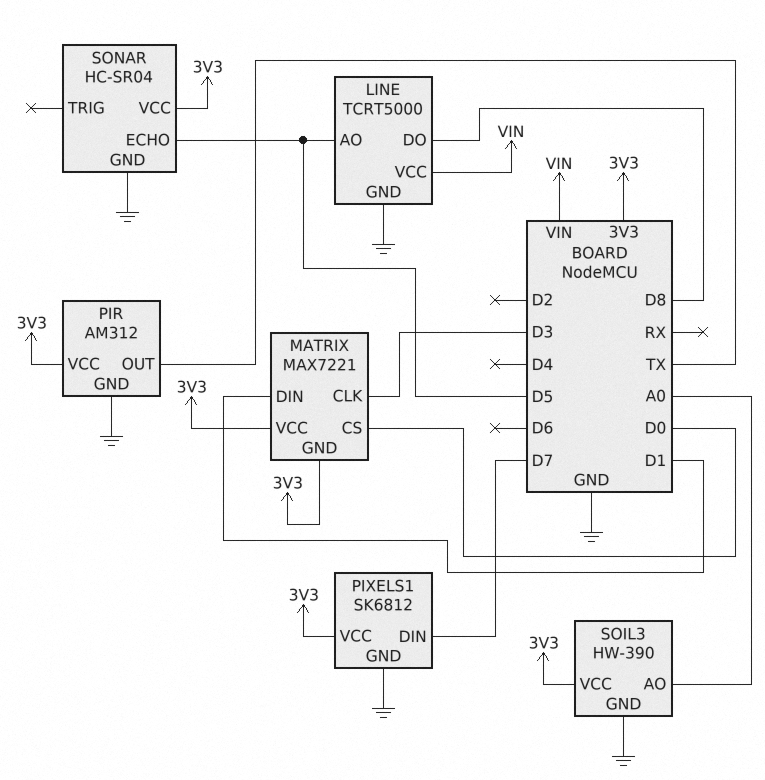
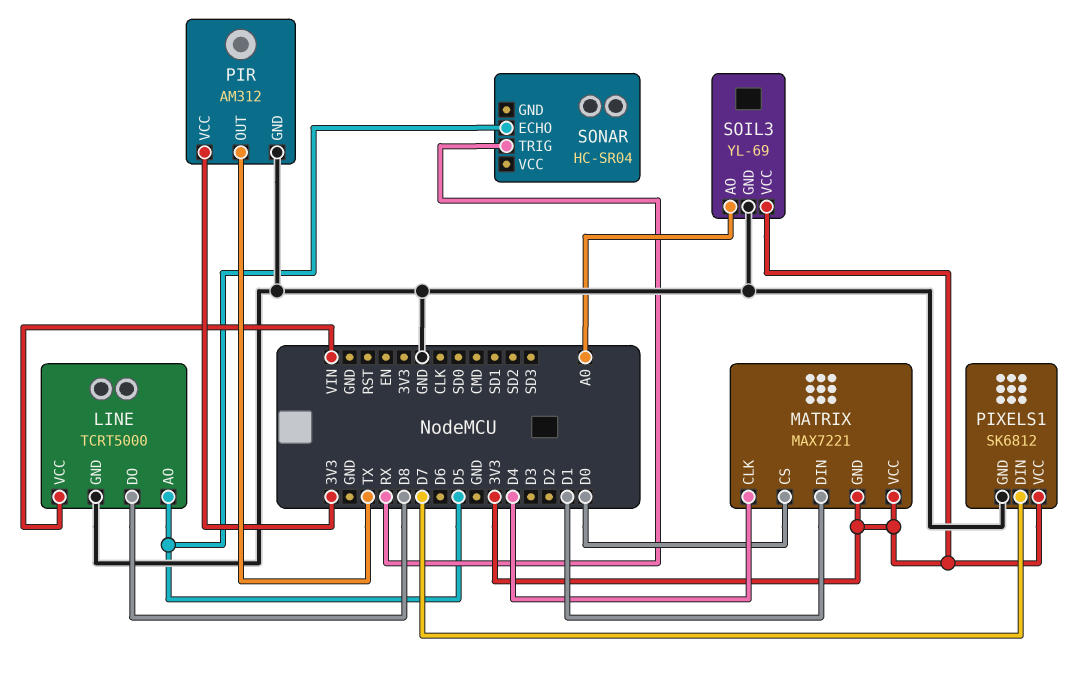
MATRIX pin CLK: D3 -> D4
SOIL3: HW-390 -> YL-69
SONAR pin GND: GND -> none
SONAR pin TRIG: none -> RX
SONAR pin VCC: 3V3 -> none

